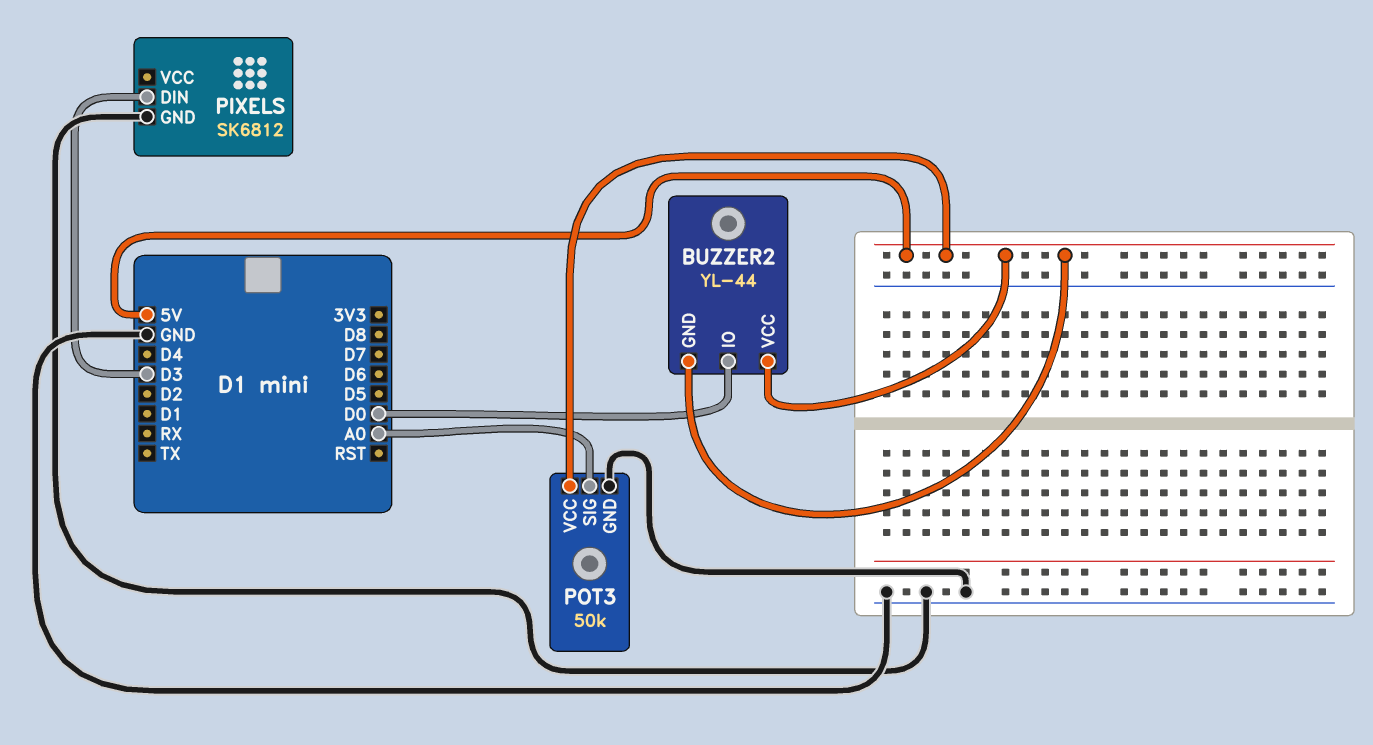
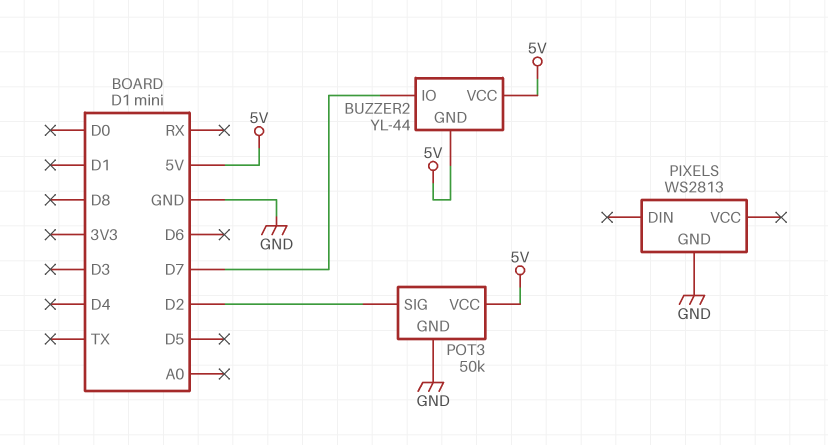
BUZZER2 pin IO: D0 -> D7
PIXELS: SK6812 -> WS2813
PIXELS pin DIN: D3 -> none
POT3 pin SIG: A0 -> D2

